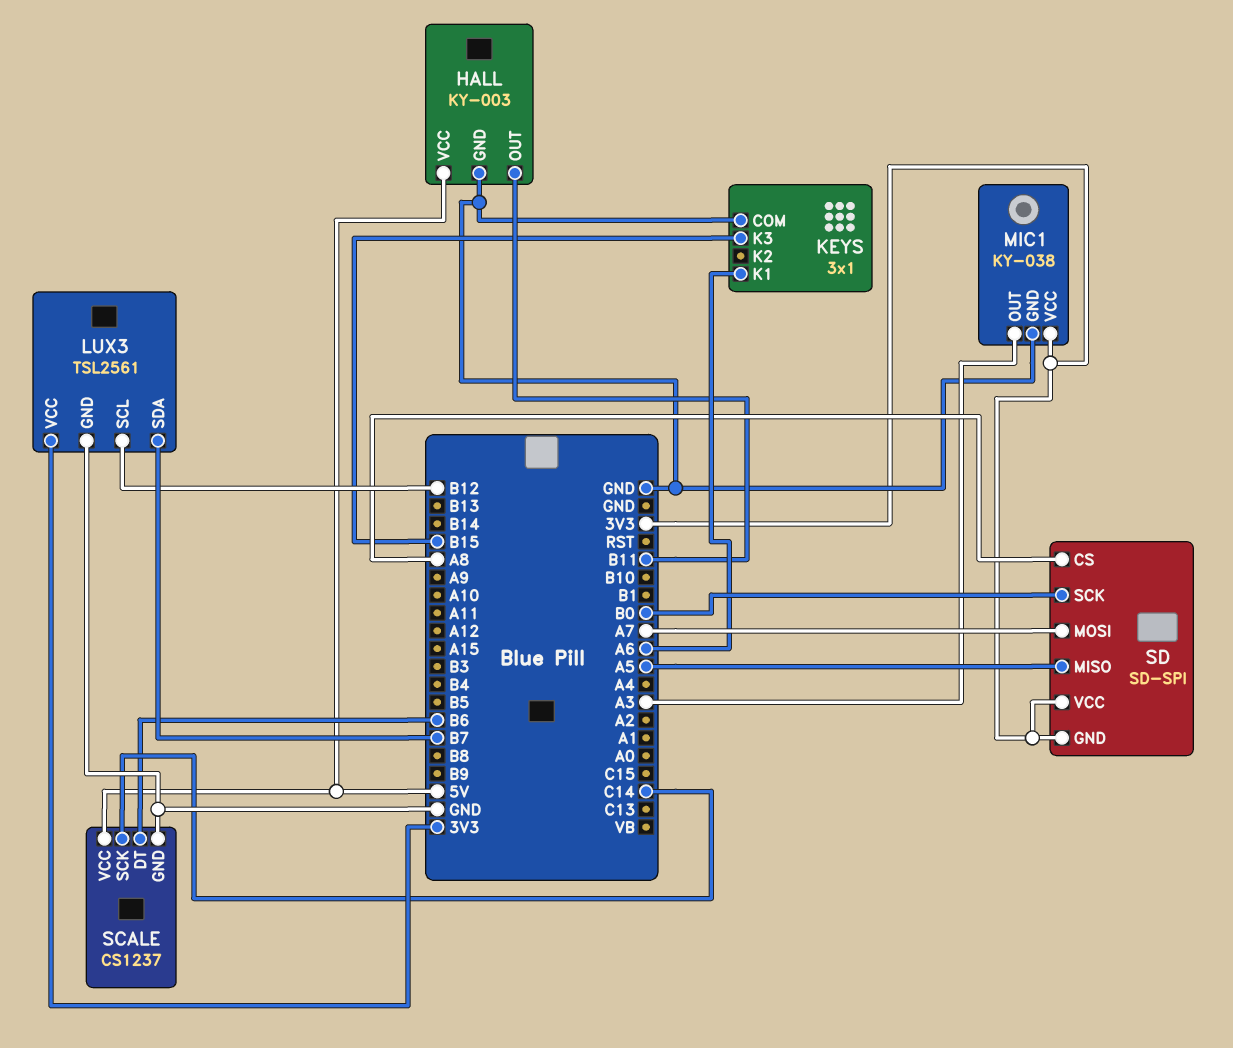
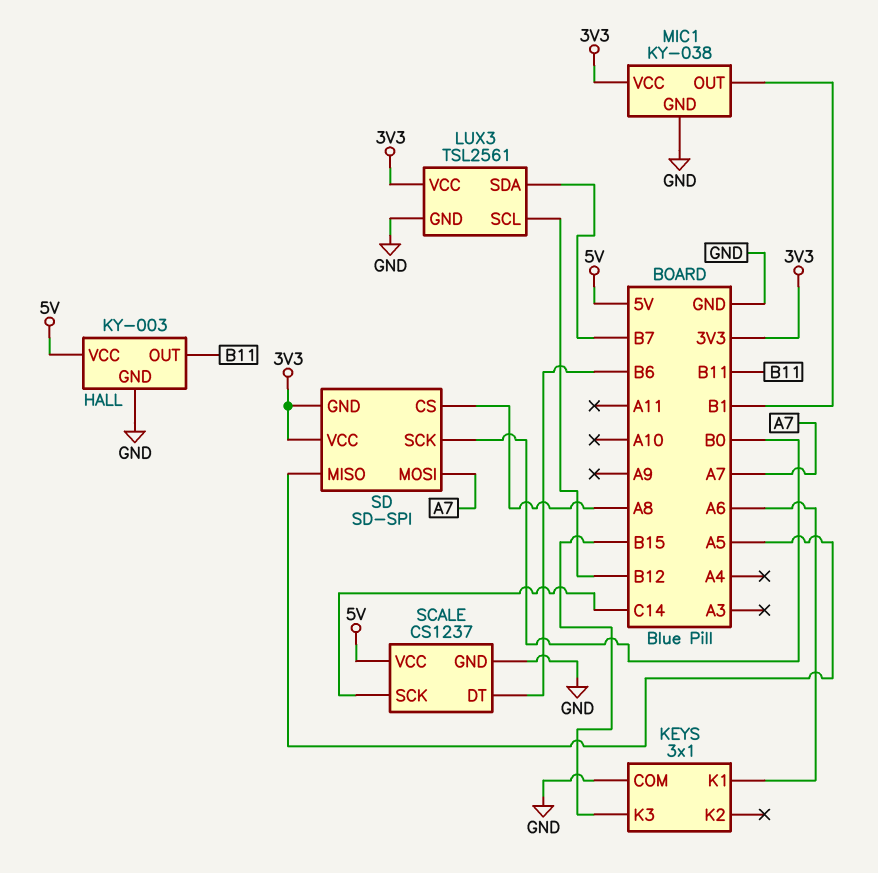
MIC1 pin OUT: A3 -> B1

